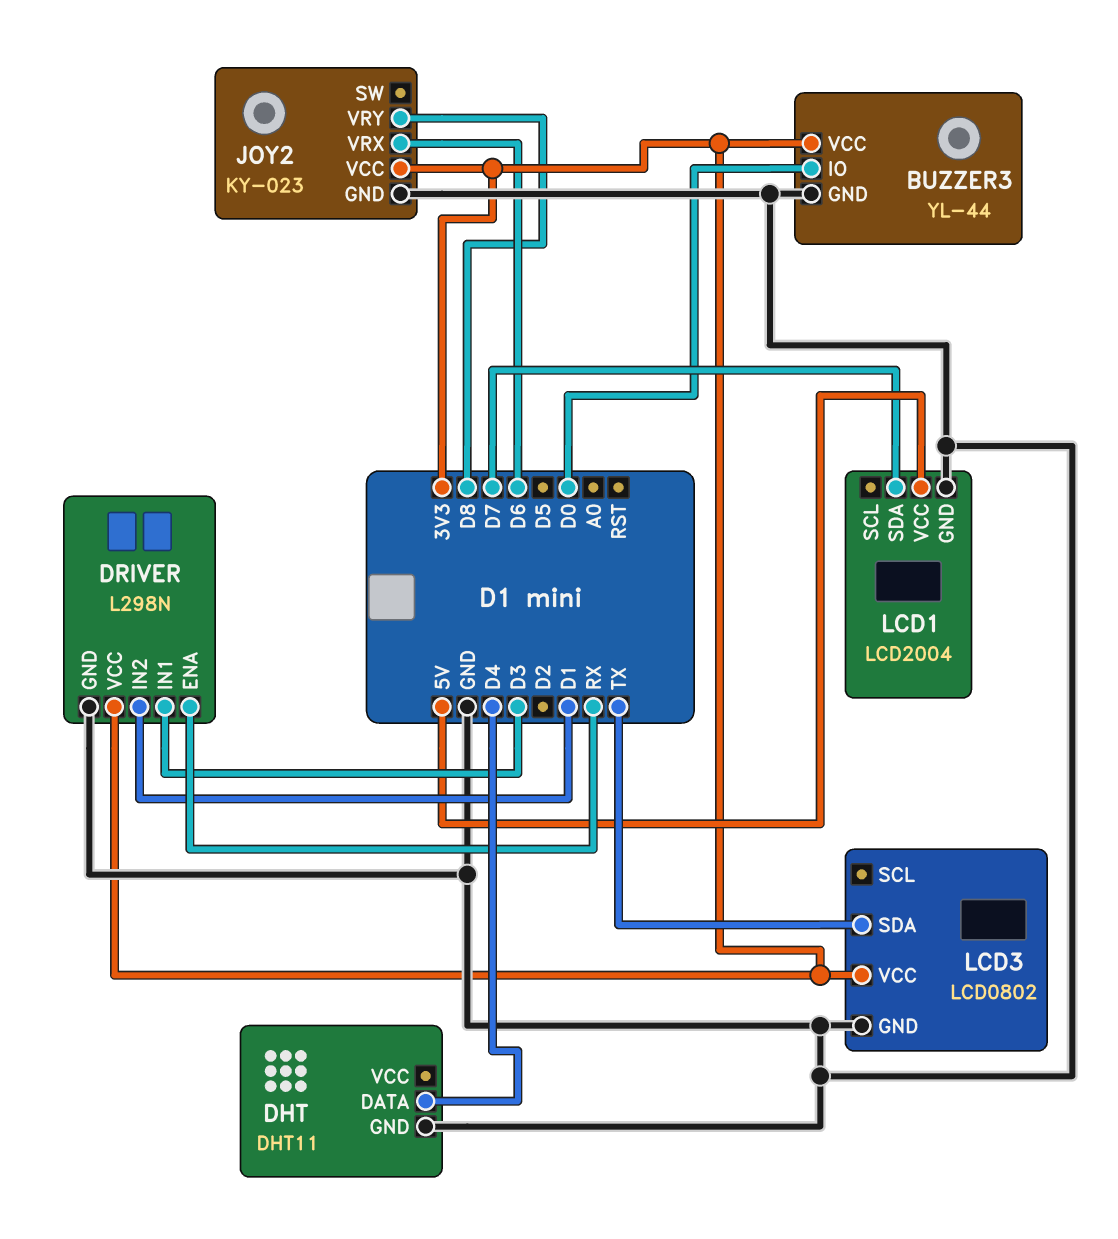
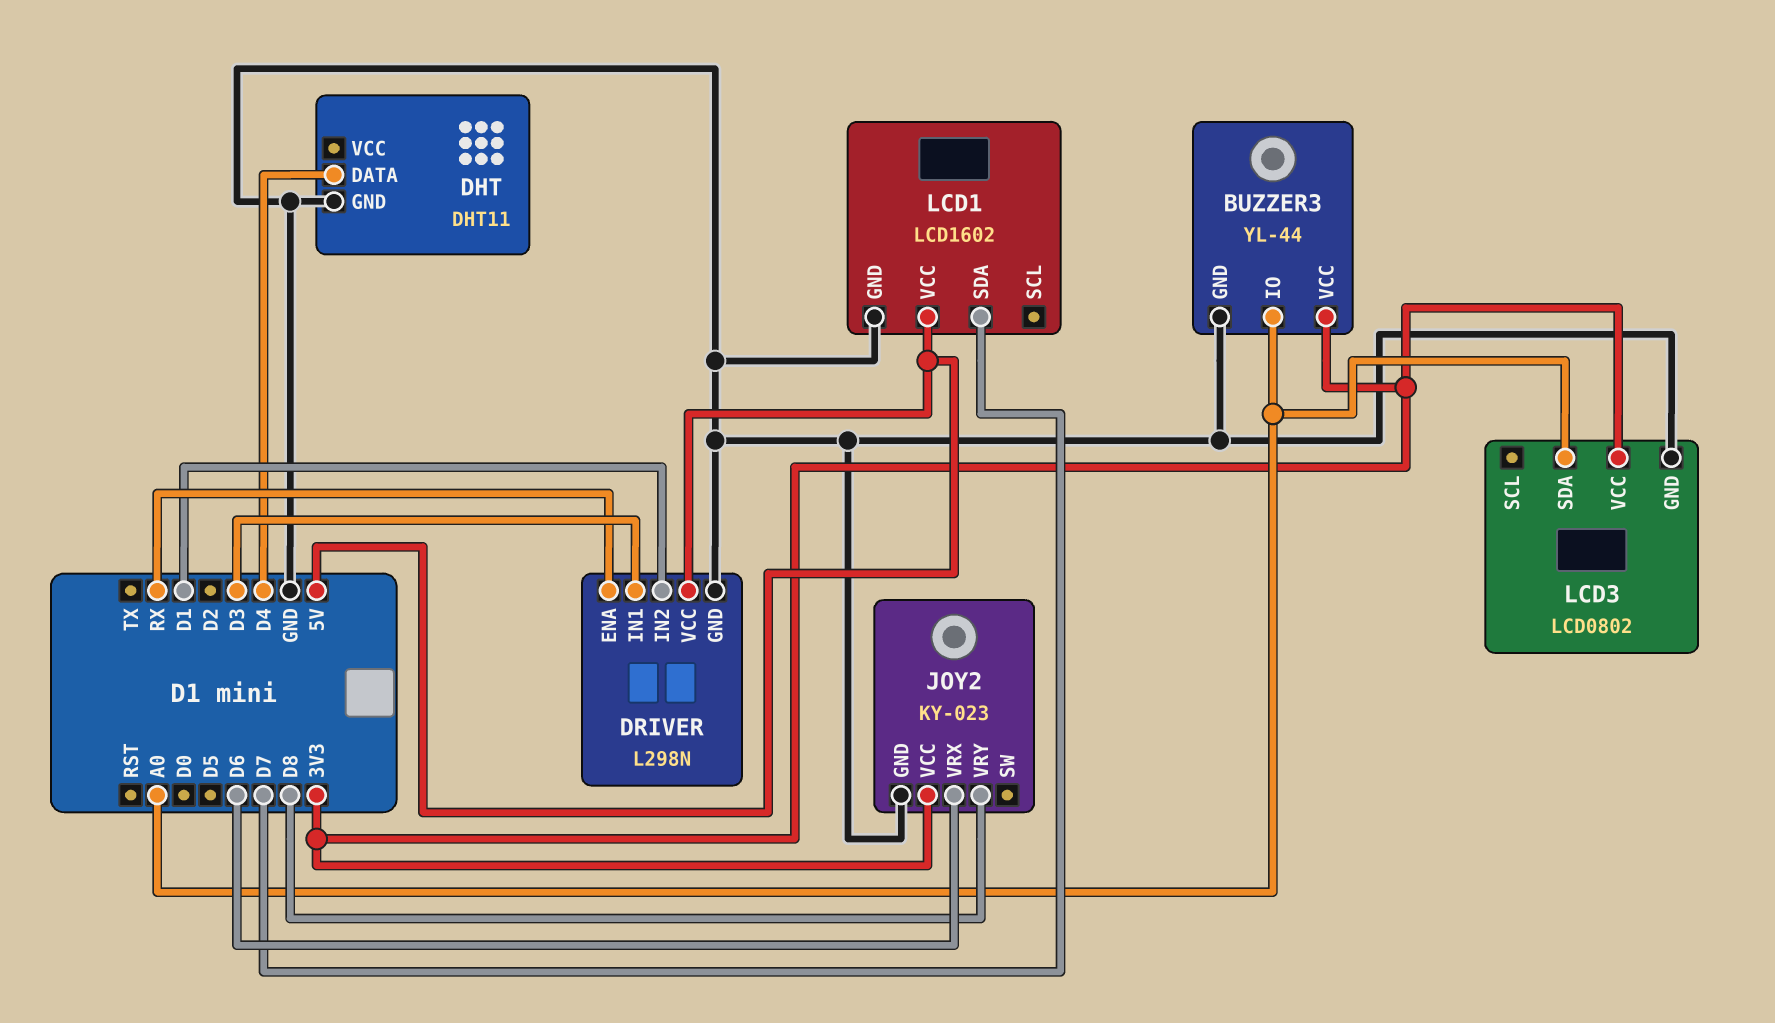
BUZZER3 pin IO: D0 -> A0
DRIVER pin VCC: 3V3 -> 5V
LCD1: LCD2004 -> LCD1602
LCD3 pin SDA: TX -> A0

